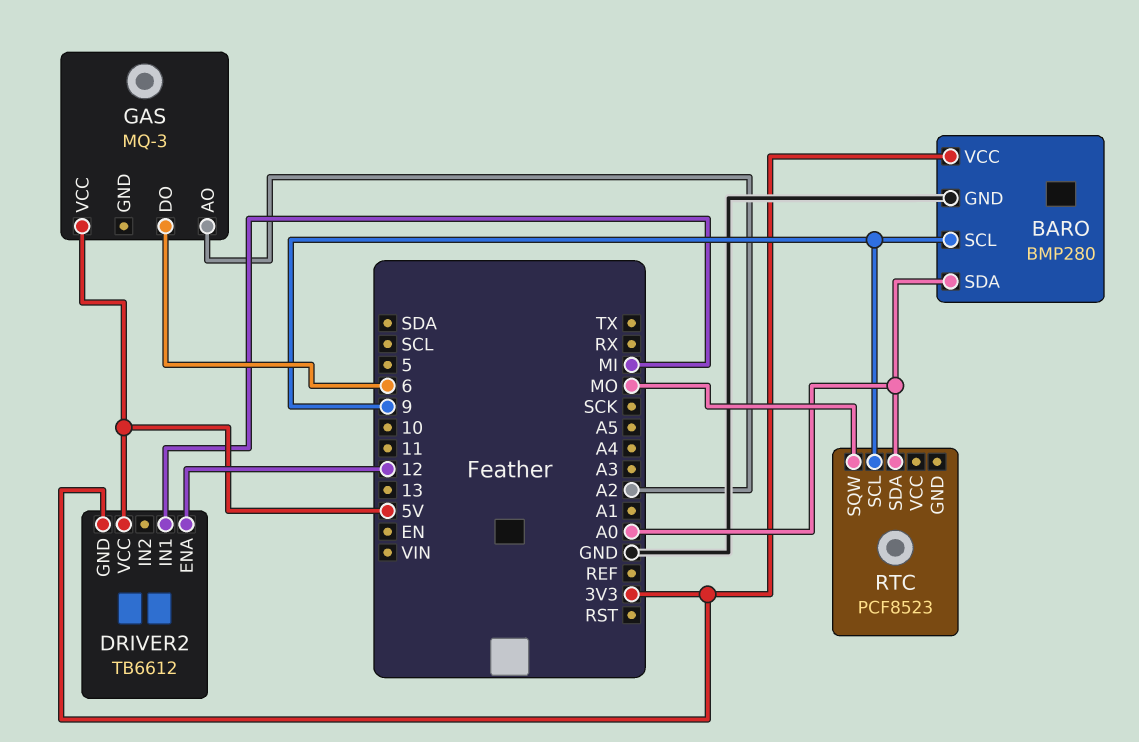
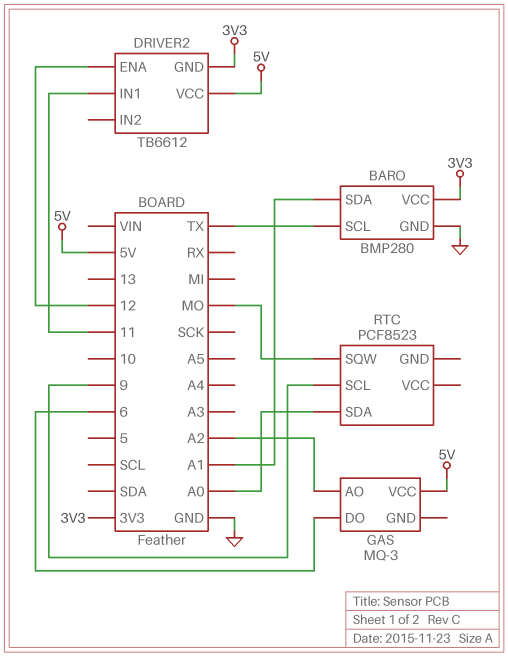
BARO pin SCL: 9 -> TX
BARO pin SDA: A0 -> A1
DRIVER2 pin IN1: MI -> 11

